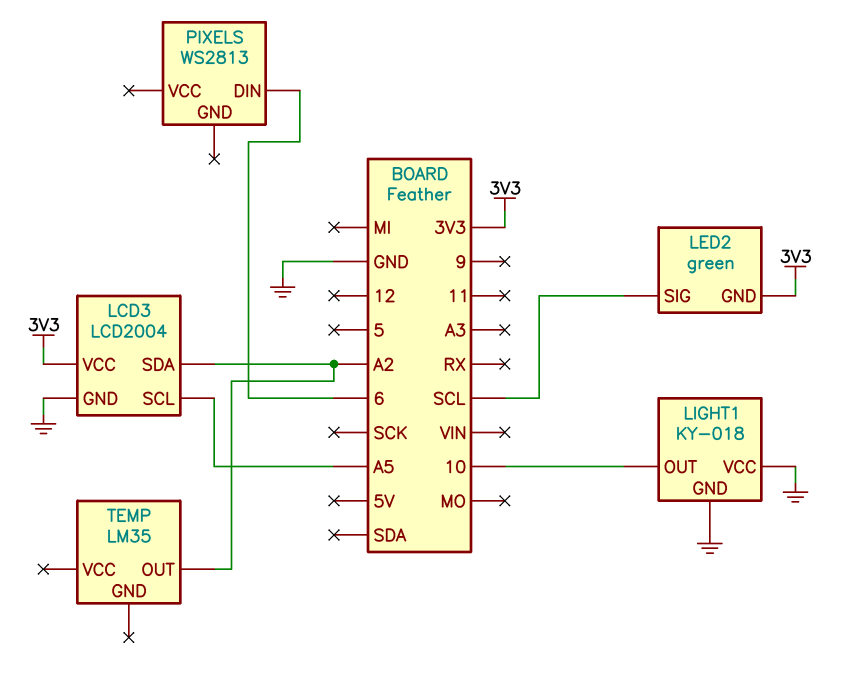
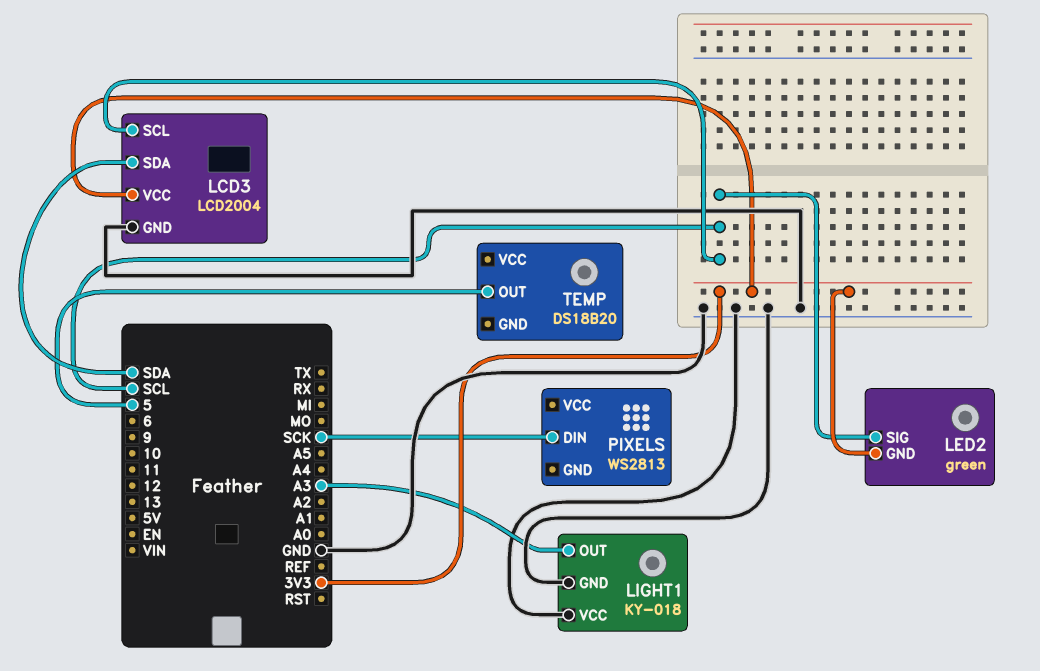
LCD3 pin SCL: A5 -> SCL
LCD3 pin SDA: A2 -> SDA
LIGHT1 pin OUT: 10 -> A3
PIXELS pin DIN: 6 -> SCK
TEMP: LM35 -> DS18B20
TEMP pin OUT: A2 -> 5

